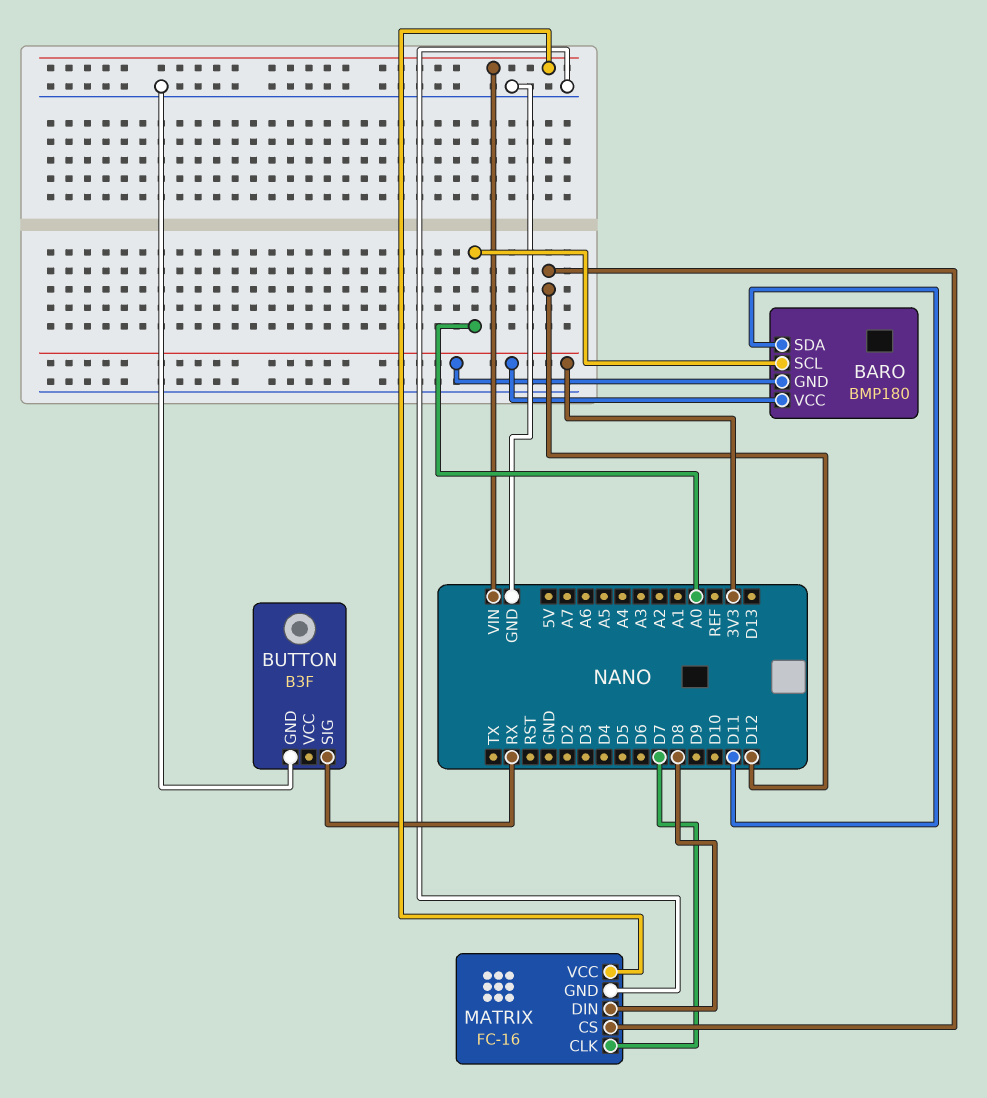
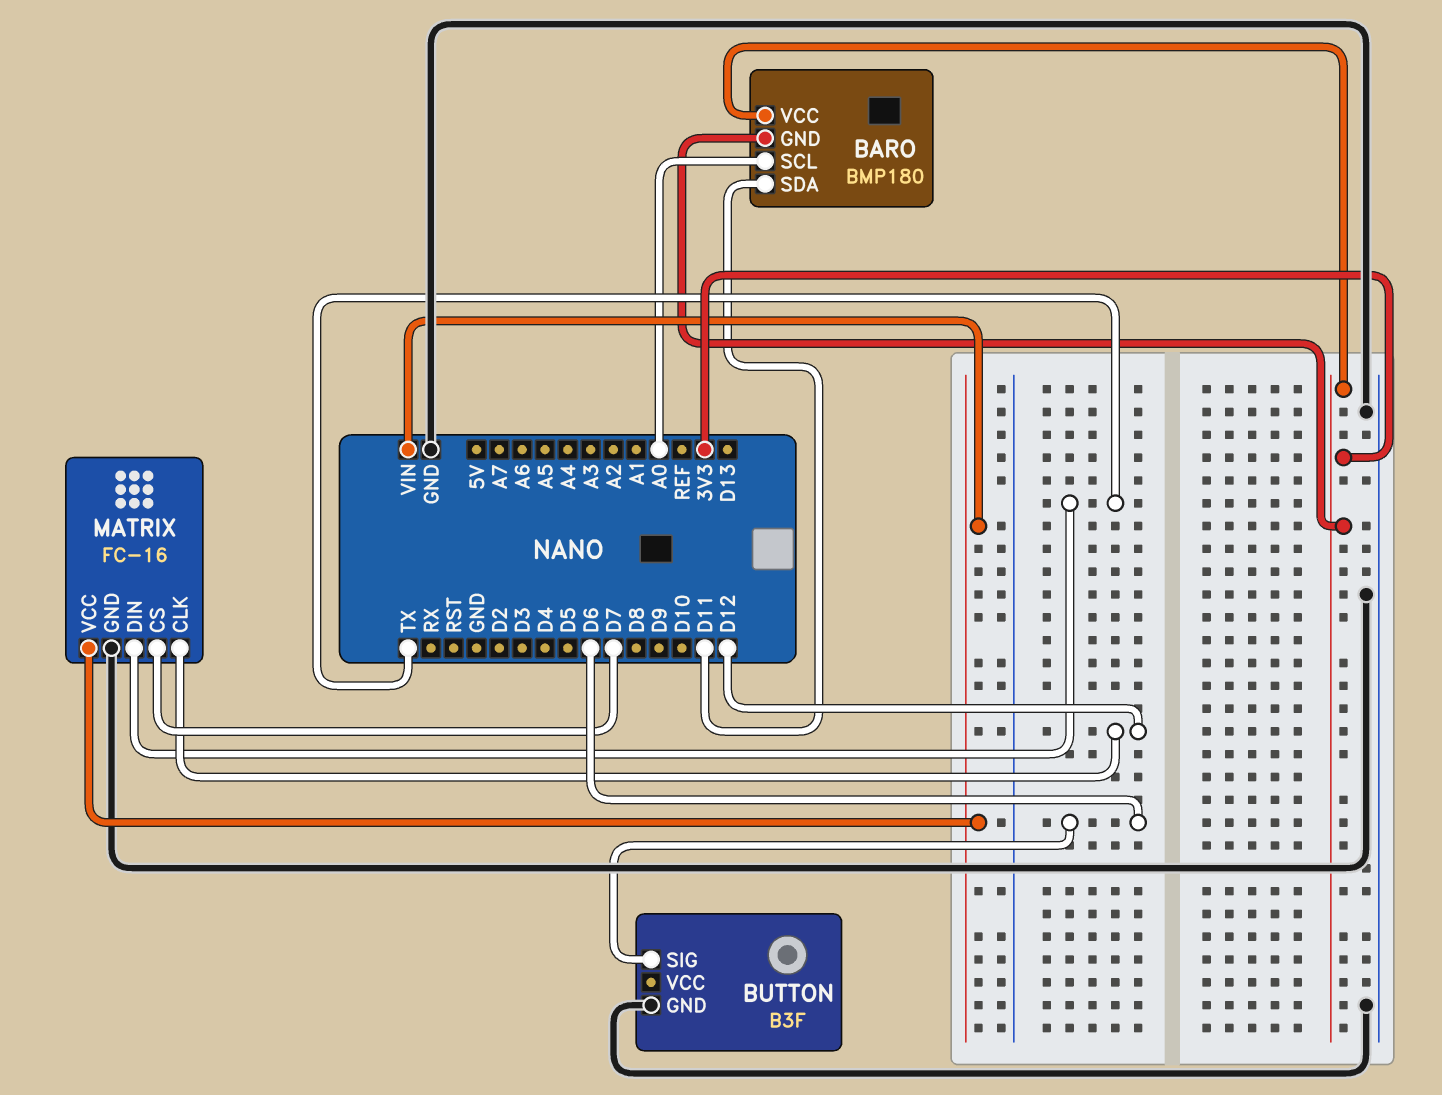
BUTTON pin SIG: RX -> D6
MATRIX pin CLK: D7 -> D12
MATRIX pin CS: D12 -> D7
MATRIX pin DIN: D8 -> TX

